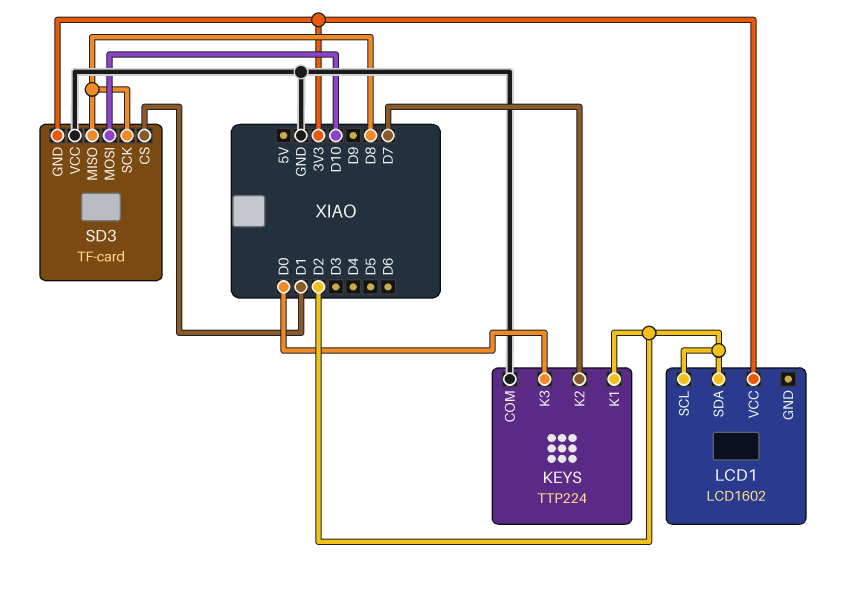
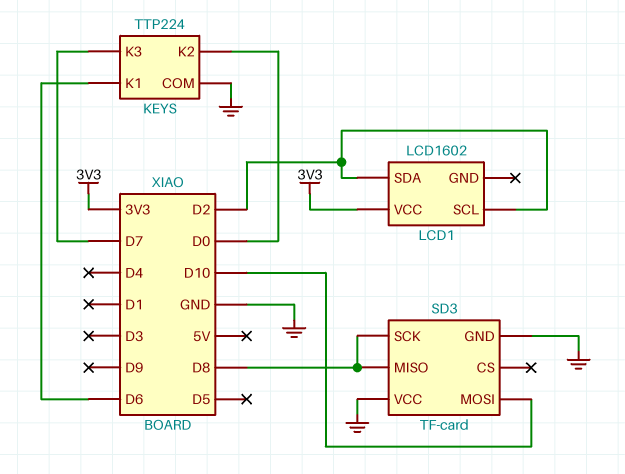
KEYS pin K1: D2 -> D6
KEYS pin K2: D7 -> D0
KEYS pin K3: D0 -> D7
SD3 pin CS: D1 -> none
SD3 pin GND: 3V3 -> GND

